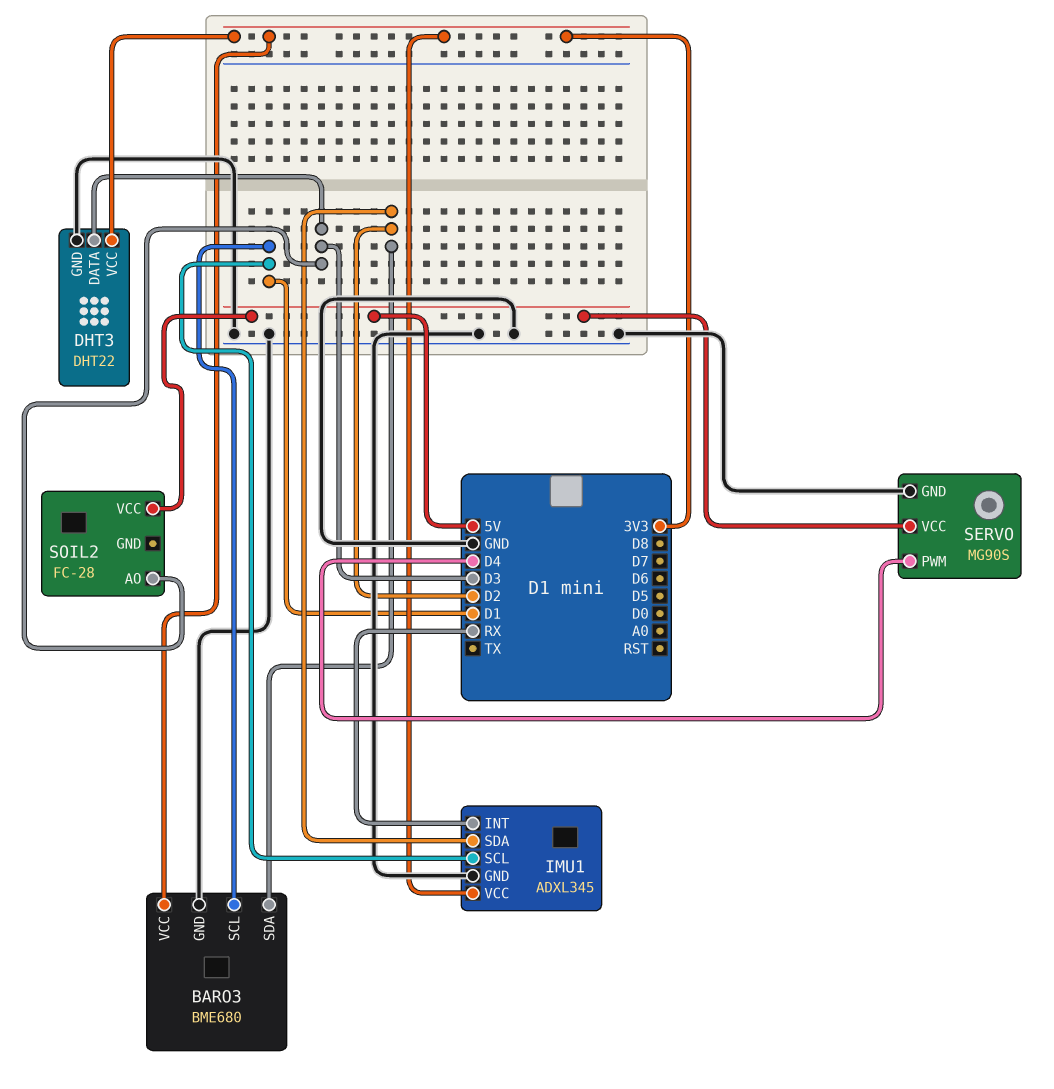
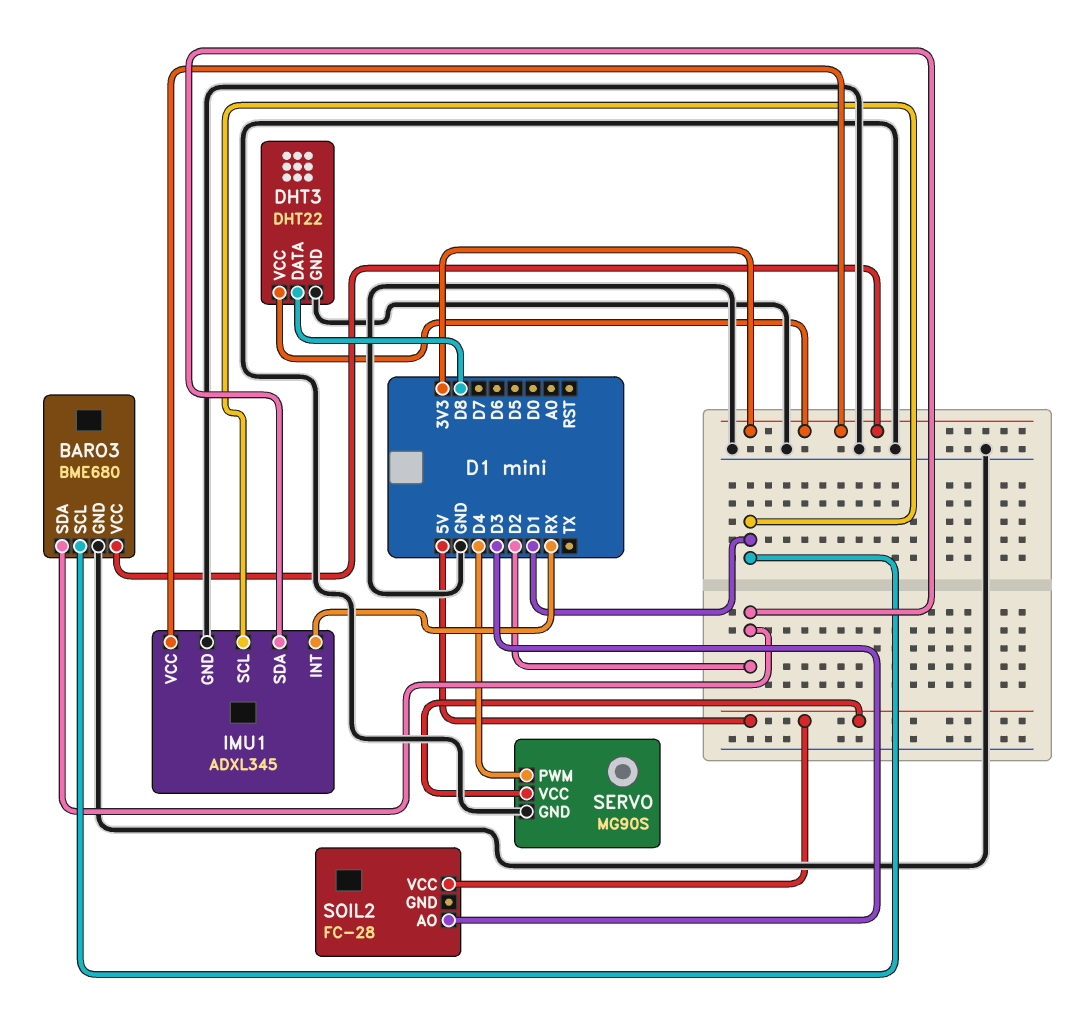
DHT3 pin DATA: D3 -> D8

